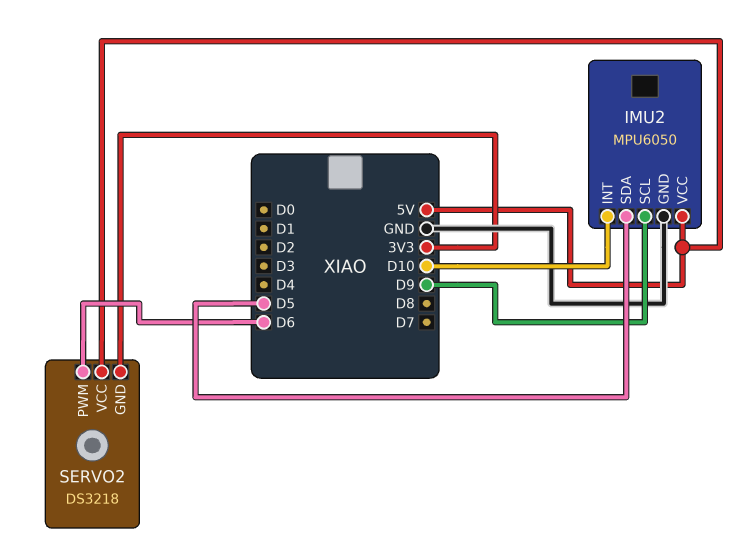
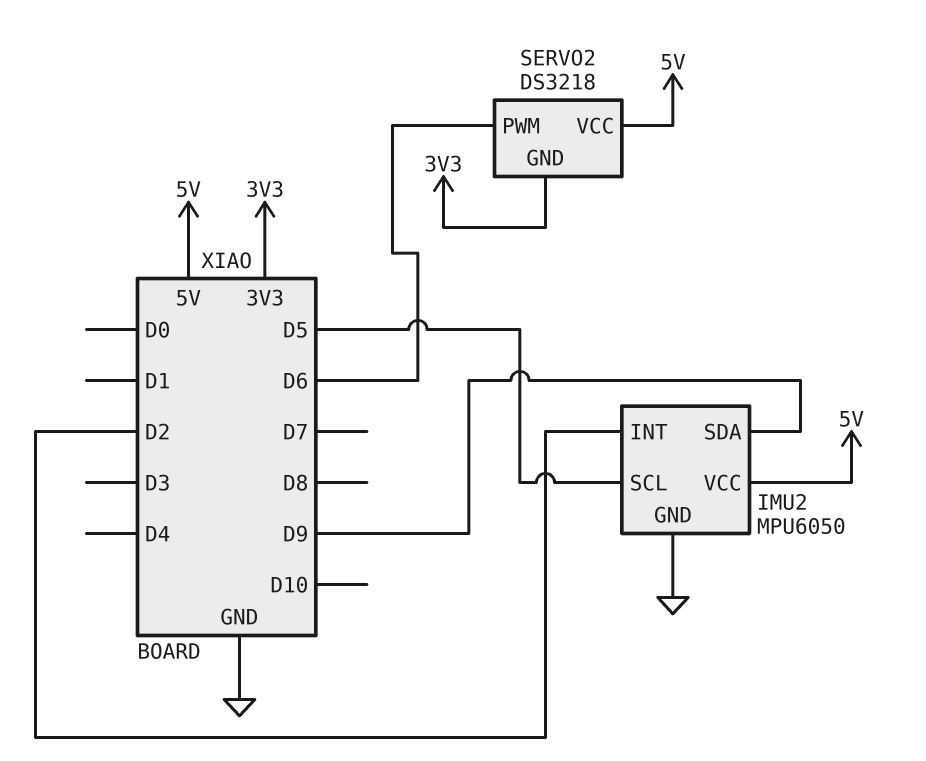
IMU2 pin INT: D10 -> D2
IMU2 pin SCL: D9 -> D5
IMU2 pin SDA: D5 -> D9

